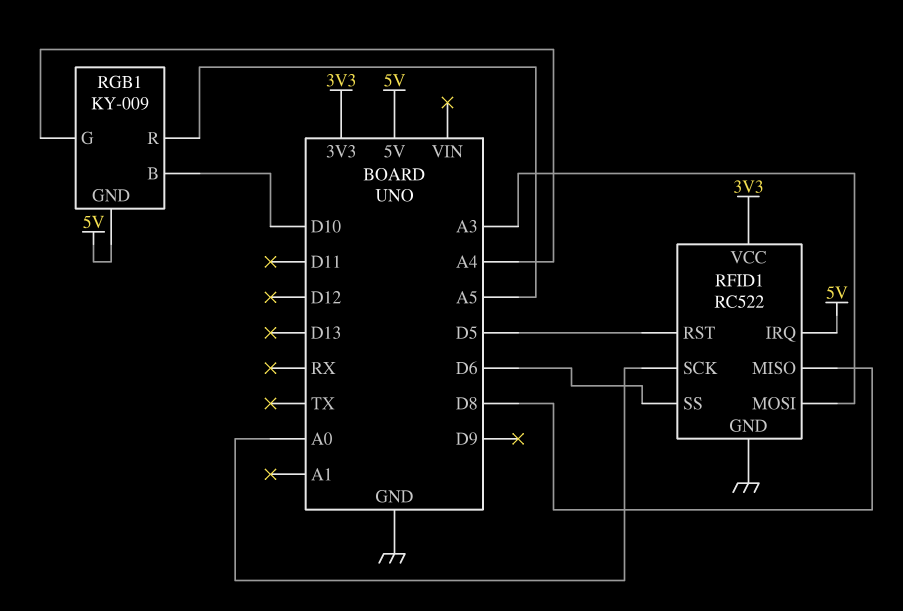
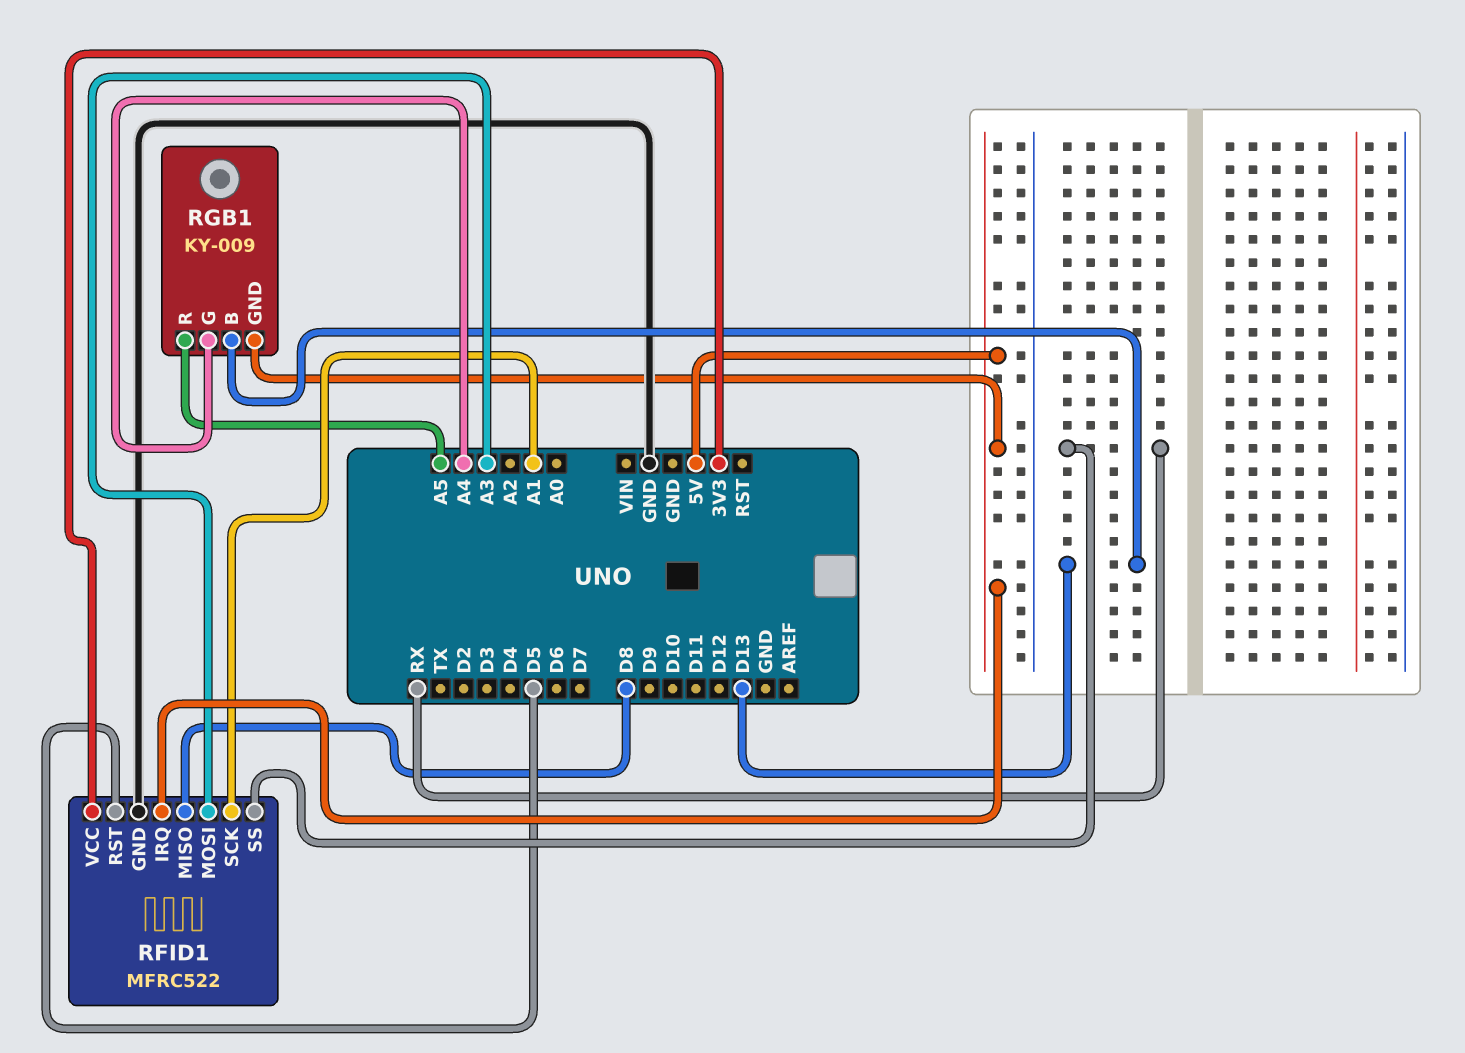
RFID1: RC522 -> MFRC522
RFID1 pin SCK: A0 -> A1
RFID1 pin SS: D6 -> RX
RGB1 pin B: D10 -> D13

